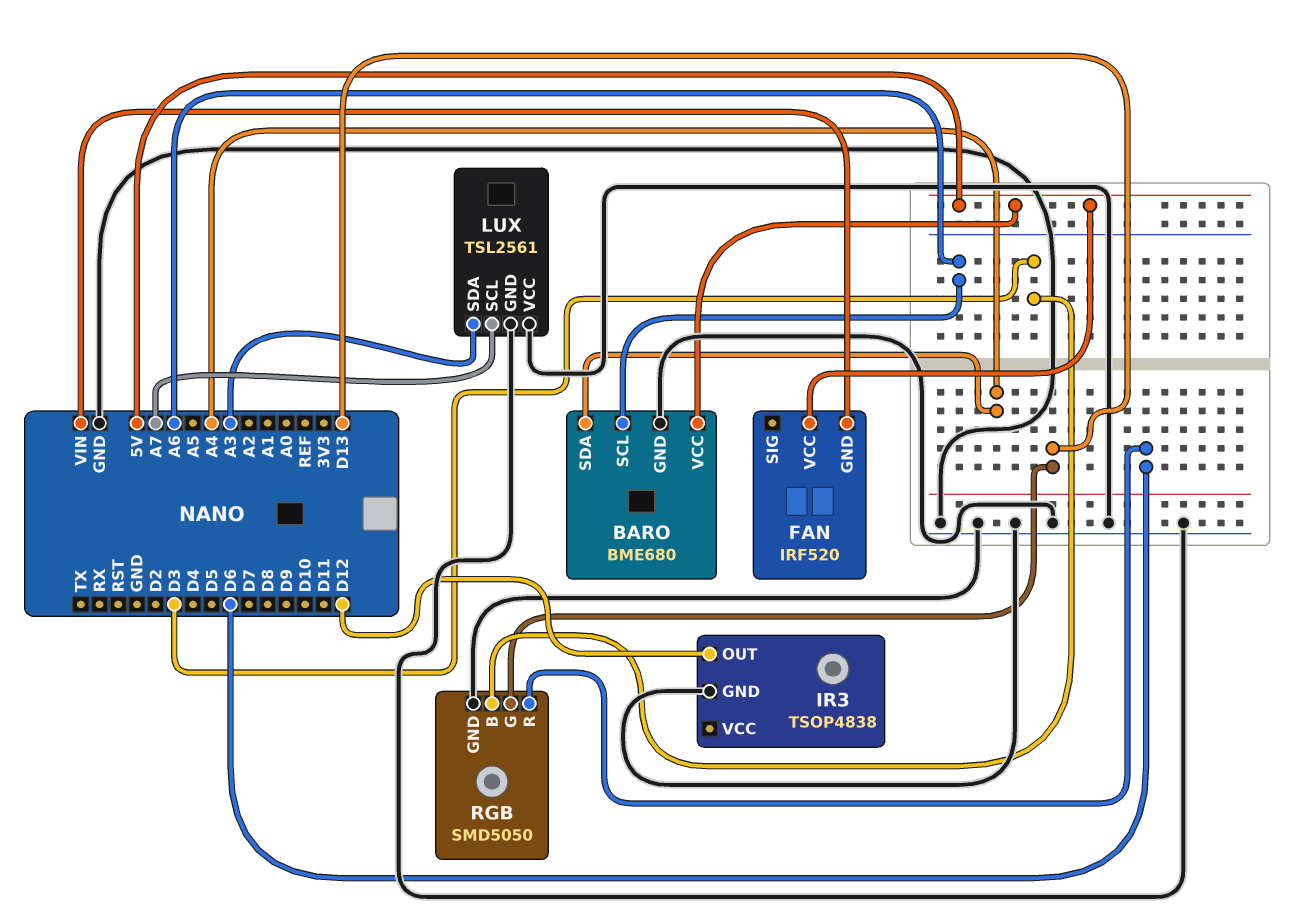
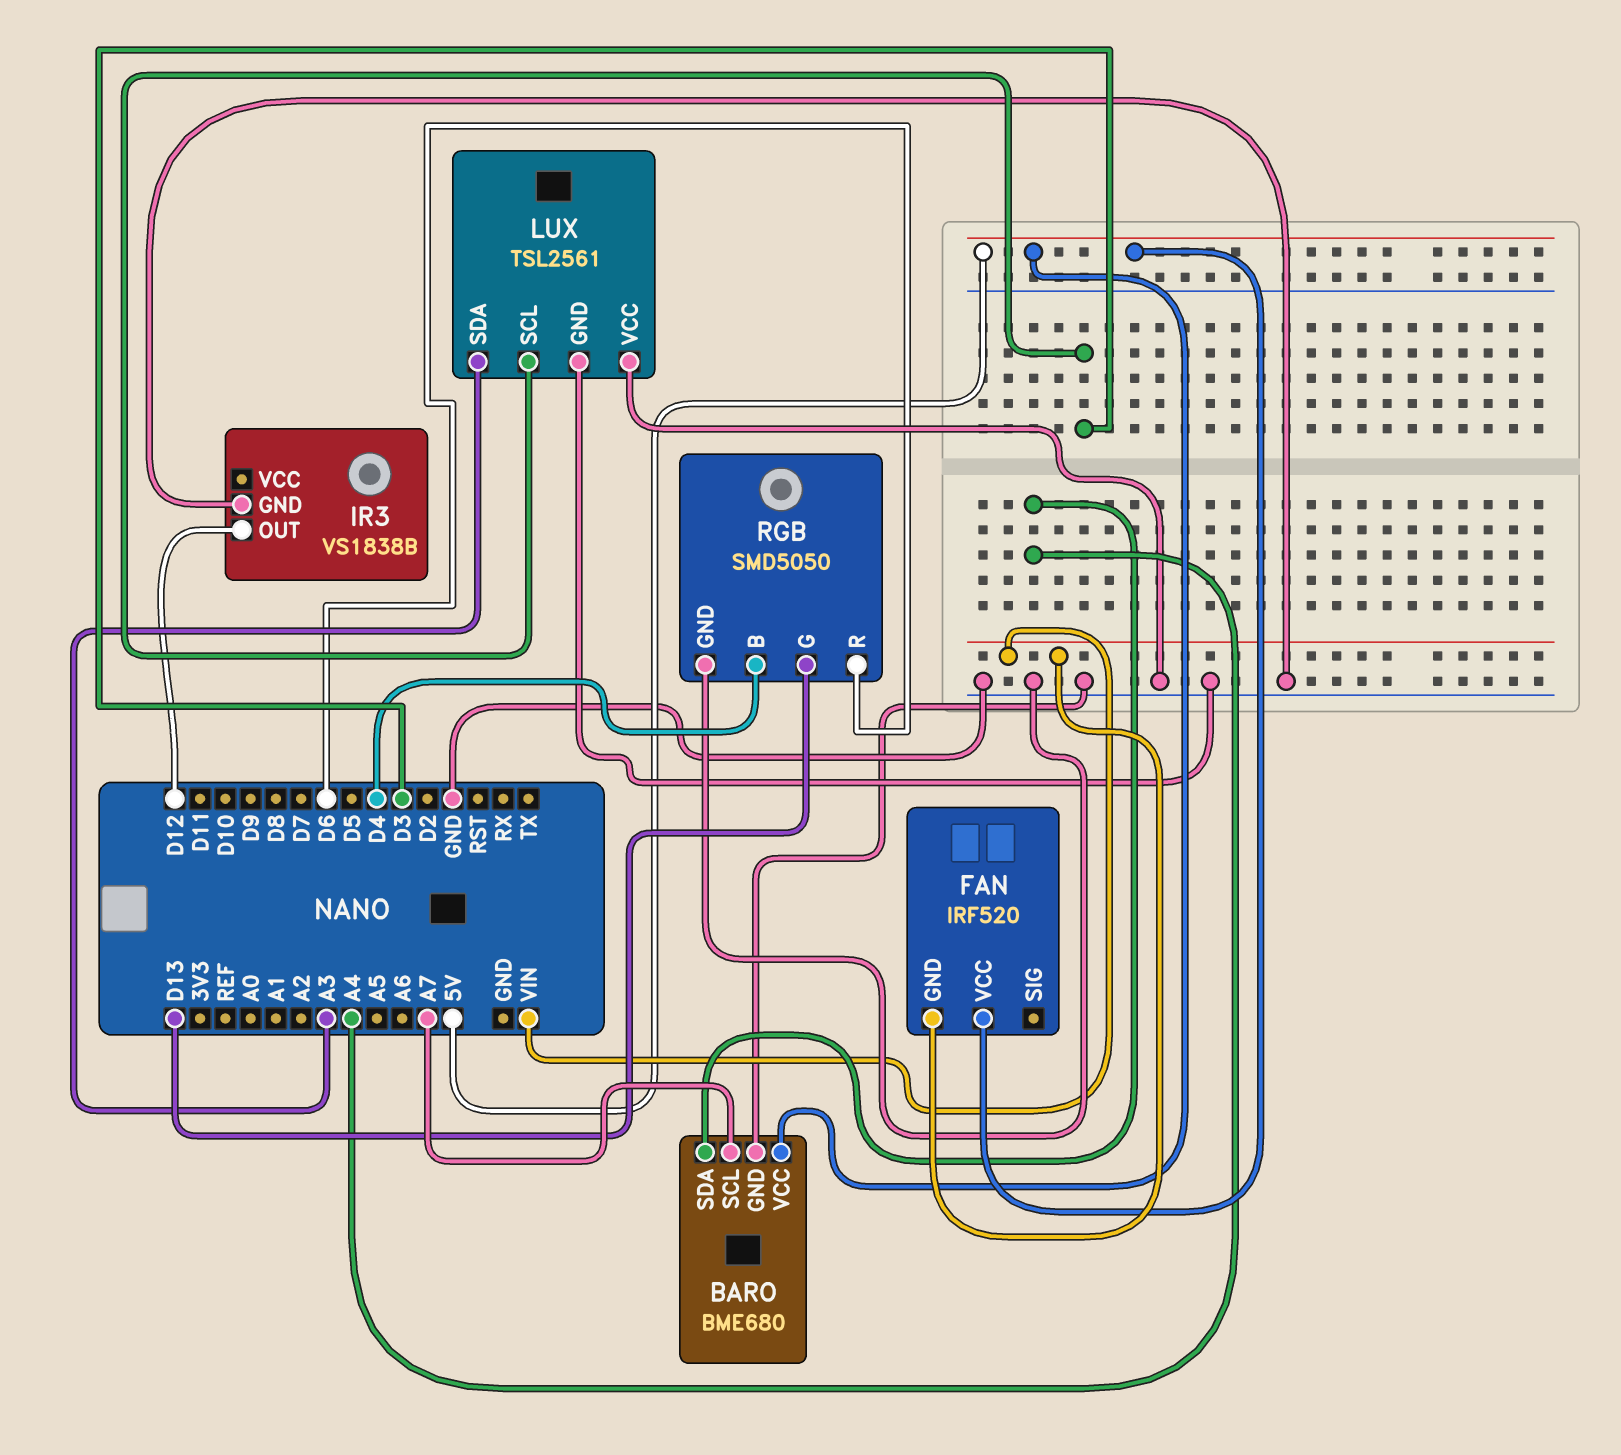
BARO pin SCL: A6 -> A7
IR3: TSOP4838 -> VS1838B
LUX pin SCL: A7 -> D3
RGB pin B: D3 -> D4

